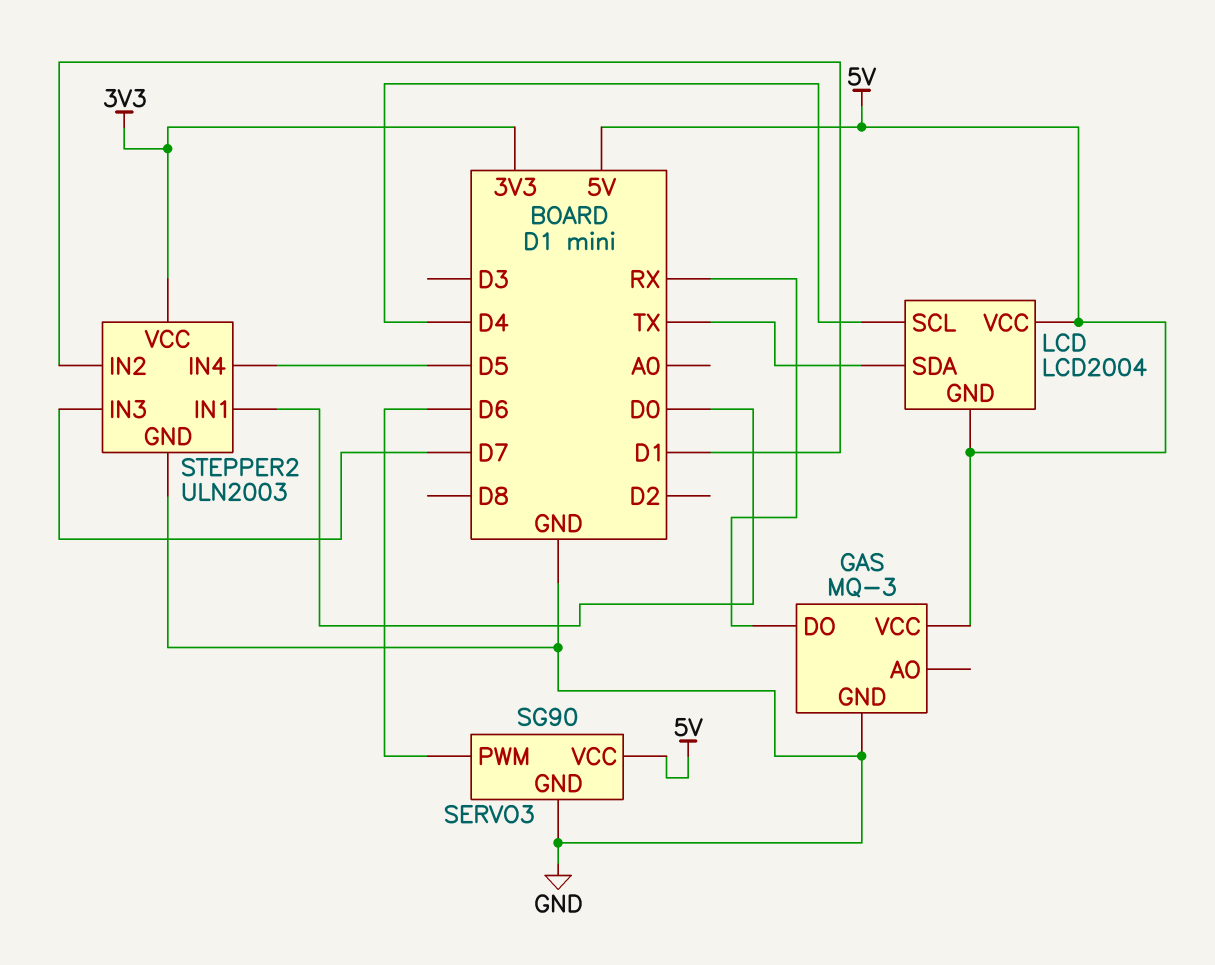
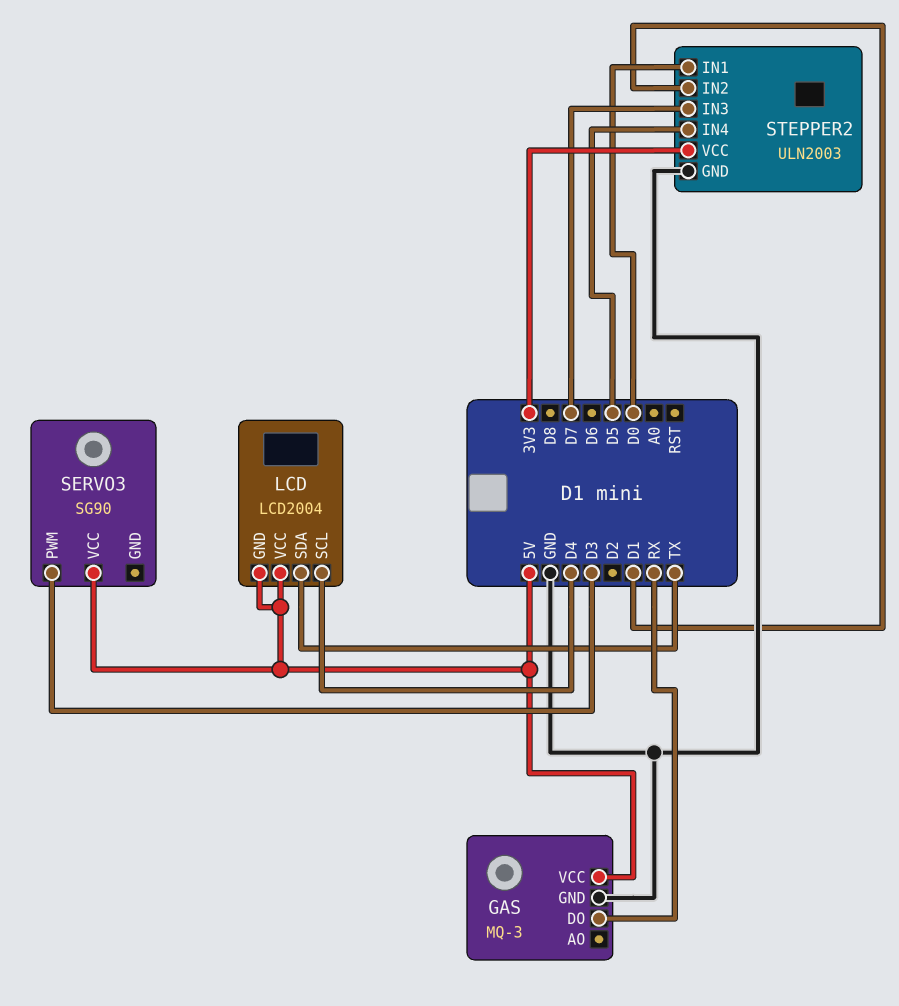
SERVO3 pin GND: GND -> none
SERVO3 pin PWM: D6 -> D3

